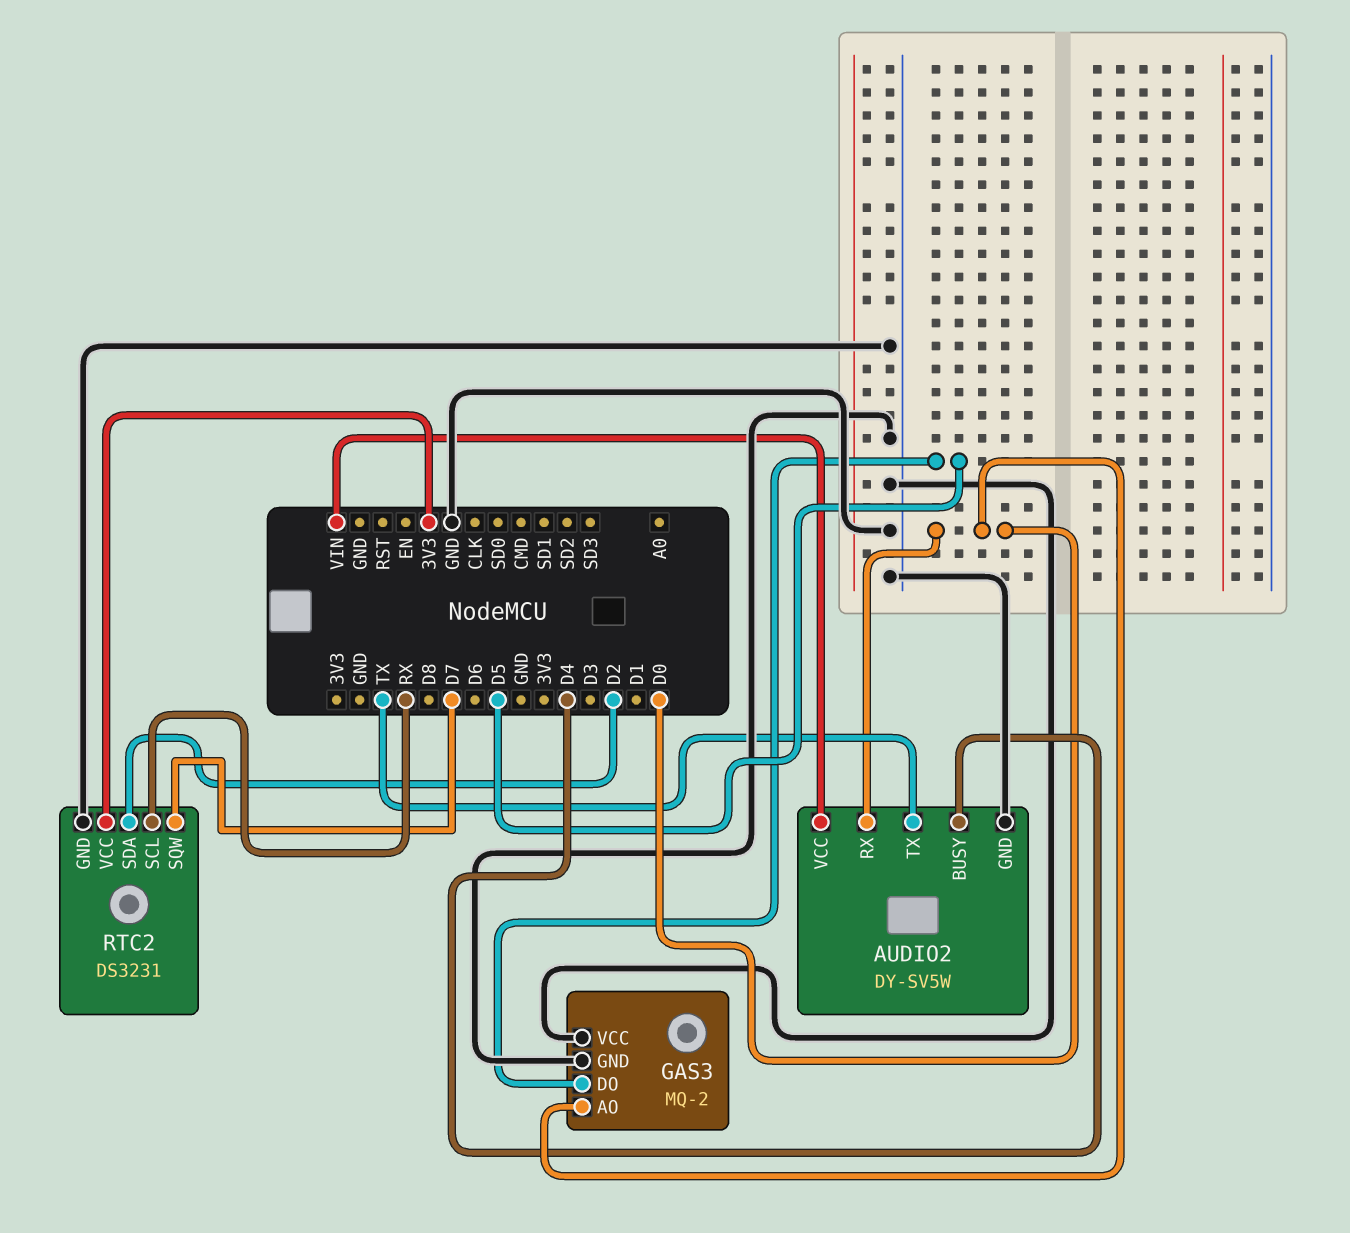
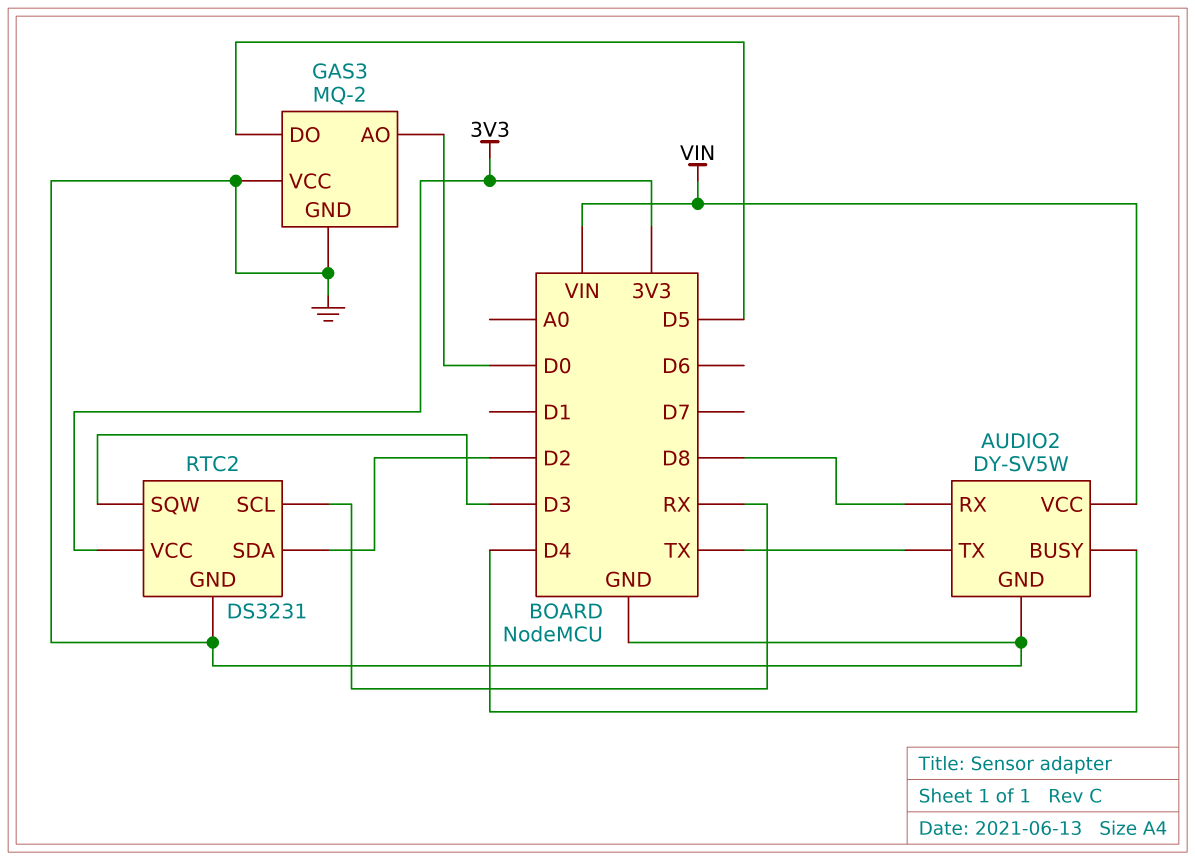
AUDIO2 pin RX: D0 -> D8
RTC2 pin SQW: D7 -> D3

